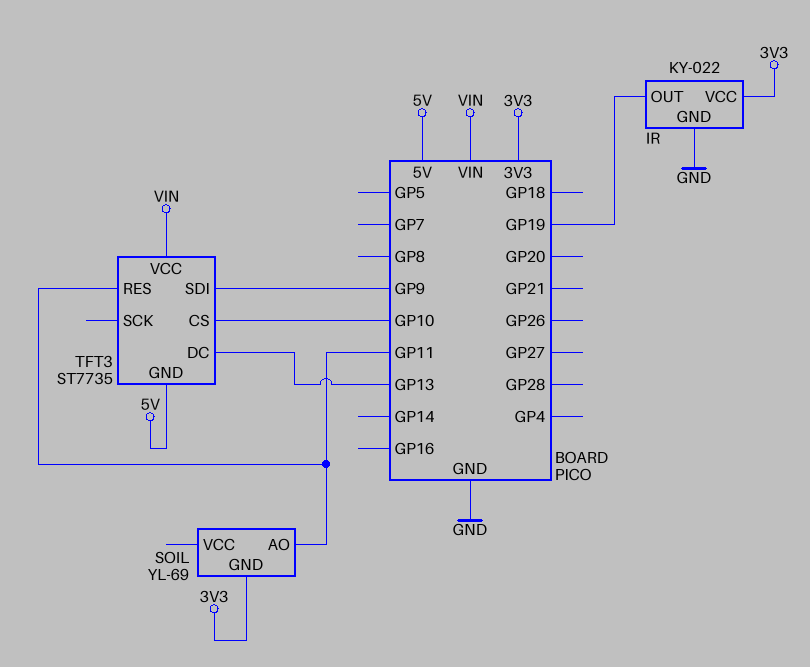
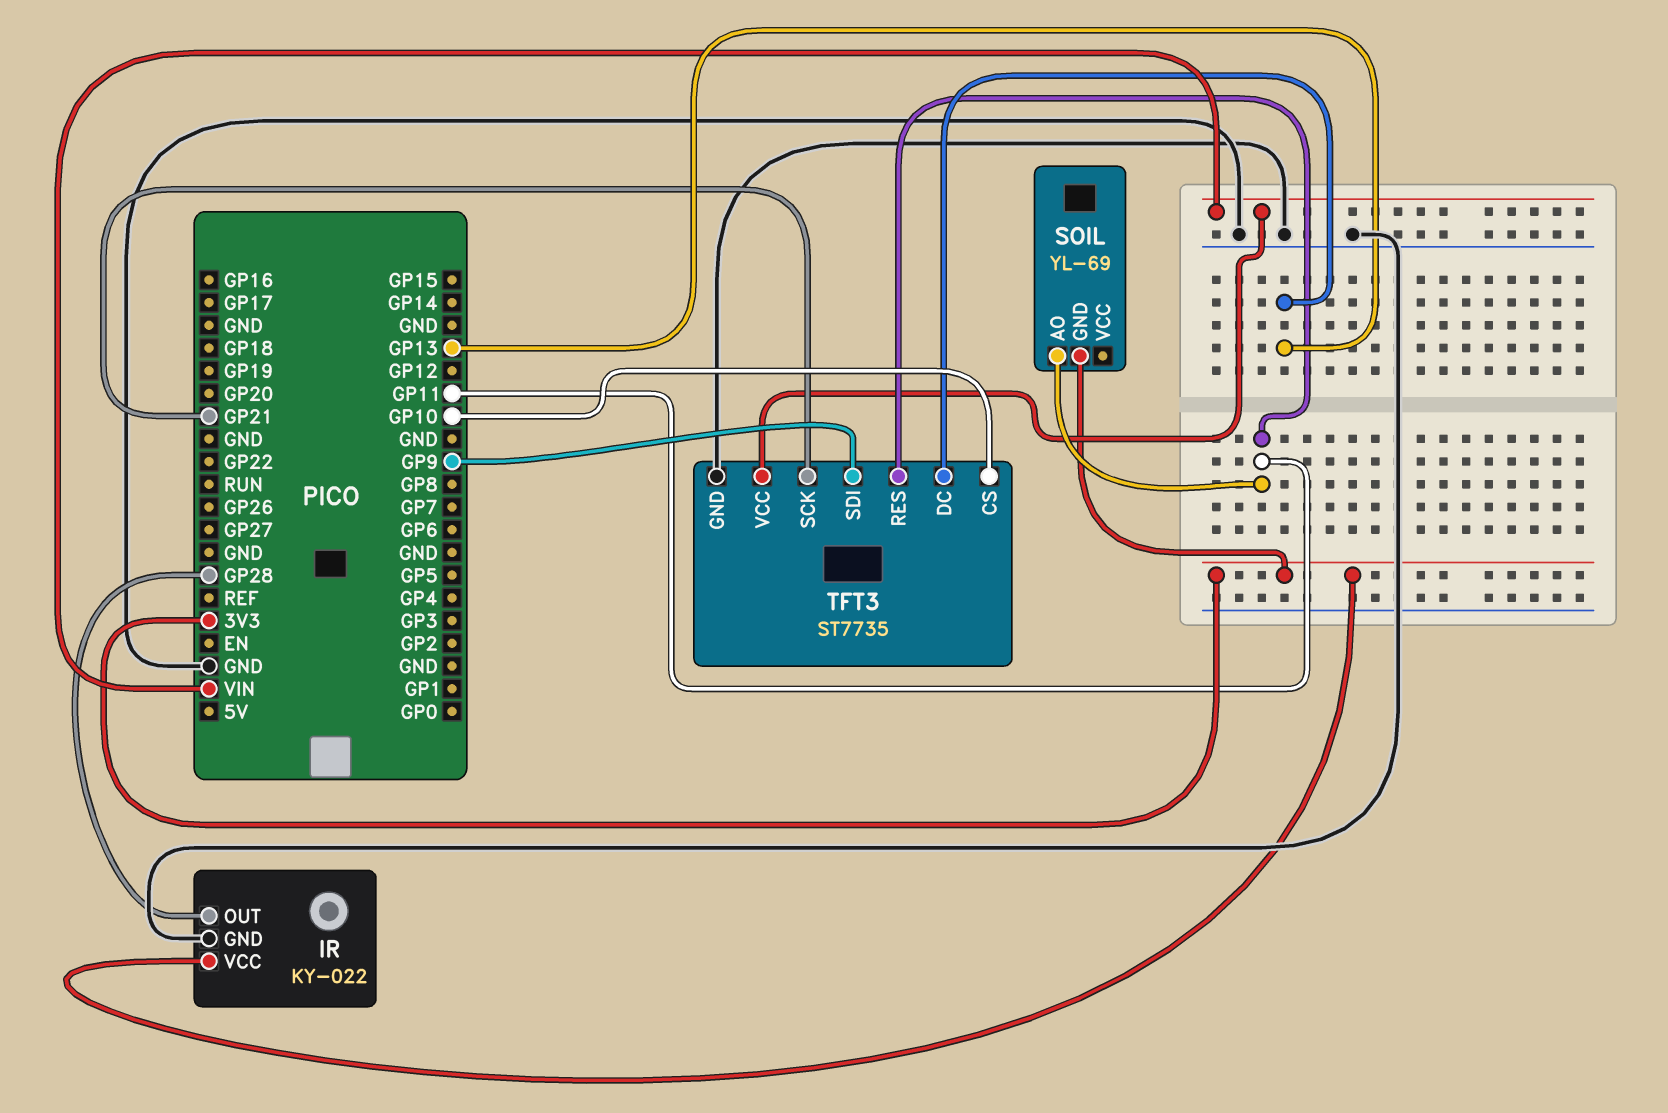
IR pin OUT: GP19 -> GP28
TFT3 pin GND: 5V -> GND
TFT3 pin SCK: none -> GP21

